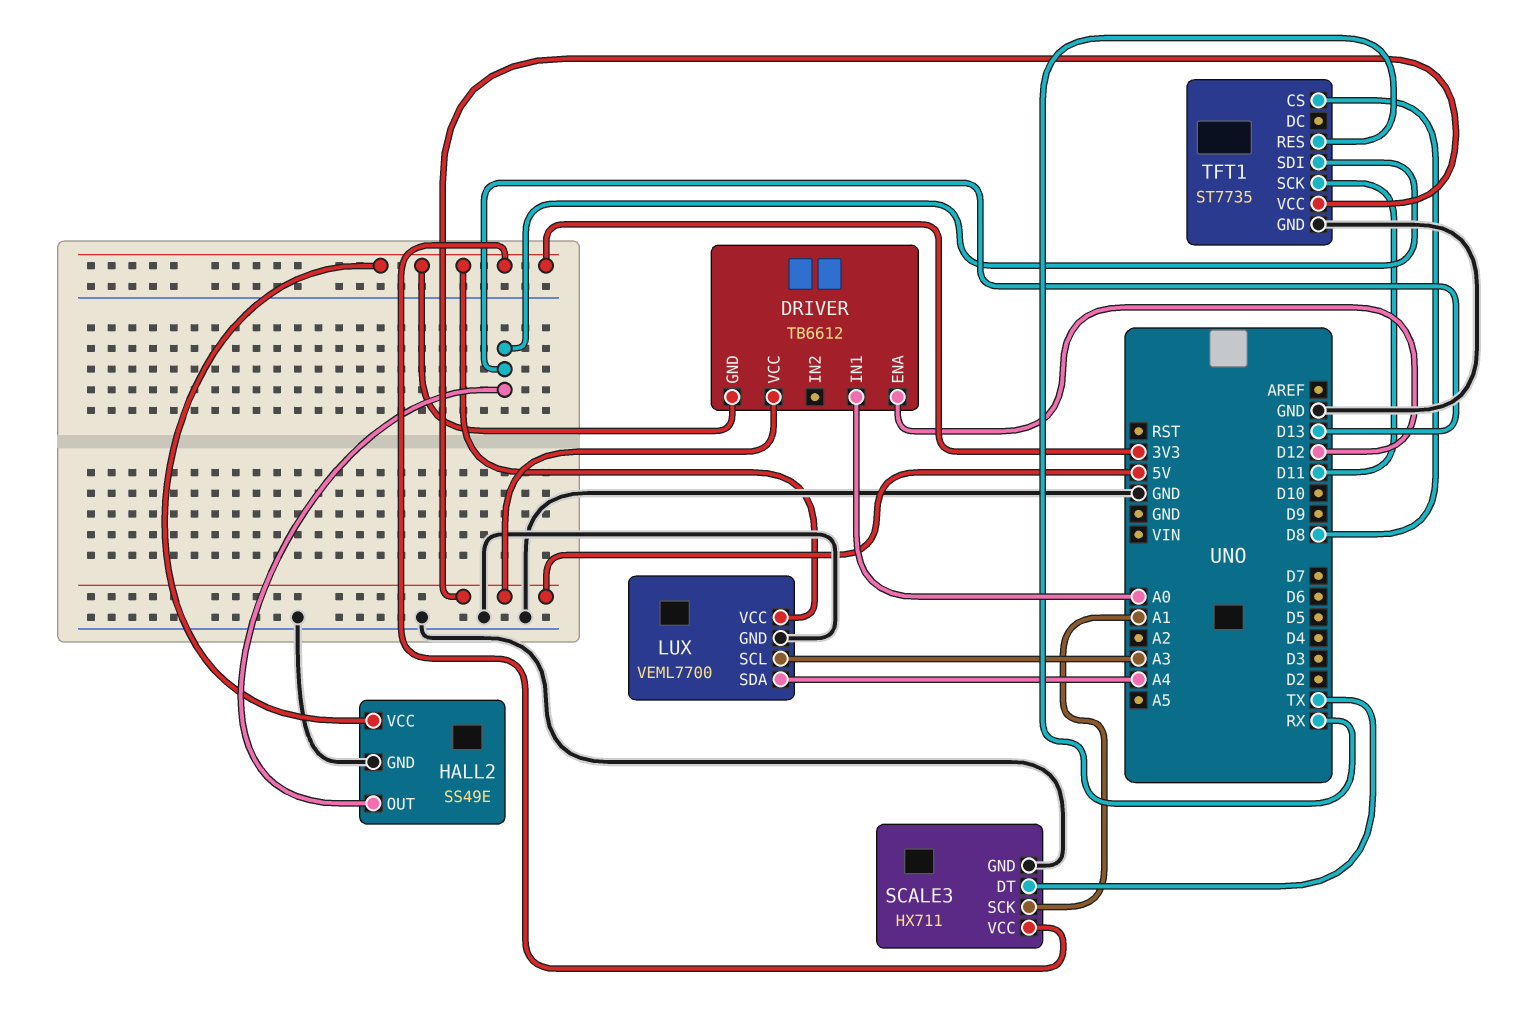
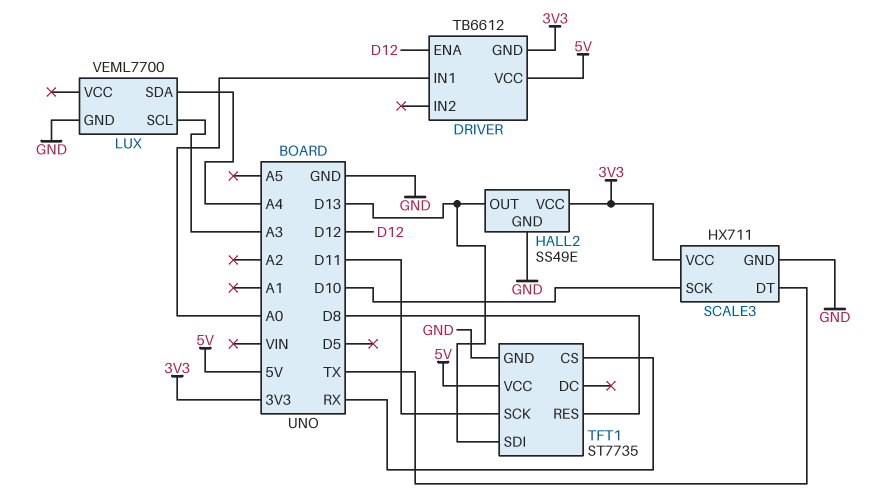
LUX pin VCC: 3V3 -> none
SCALE3 pin SCK: A1 -> D10
TFT1 pin CS: D8 -> RX
TFT1 pin RES: RX -> D8

